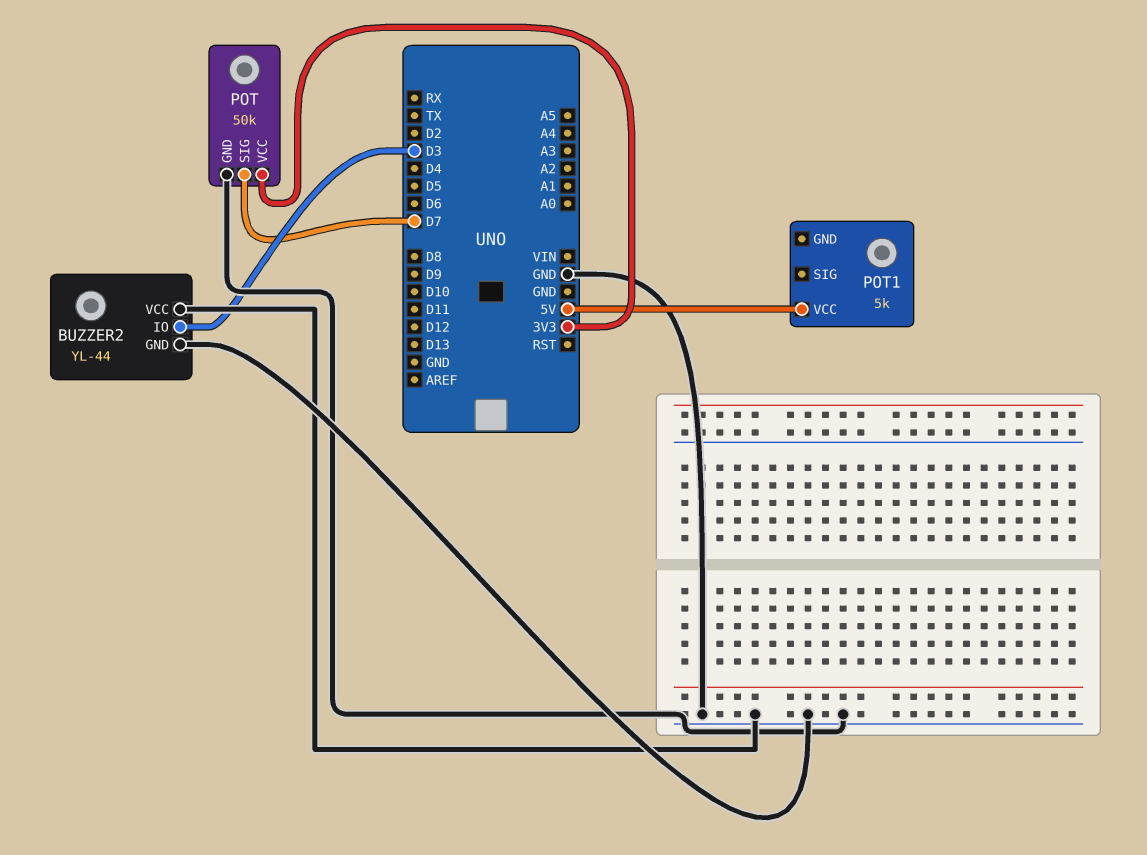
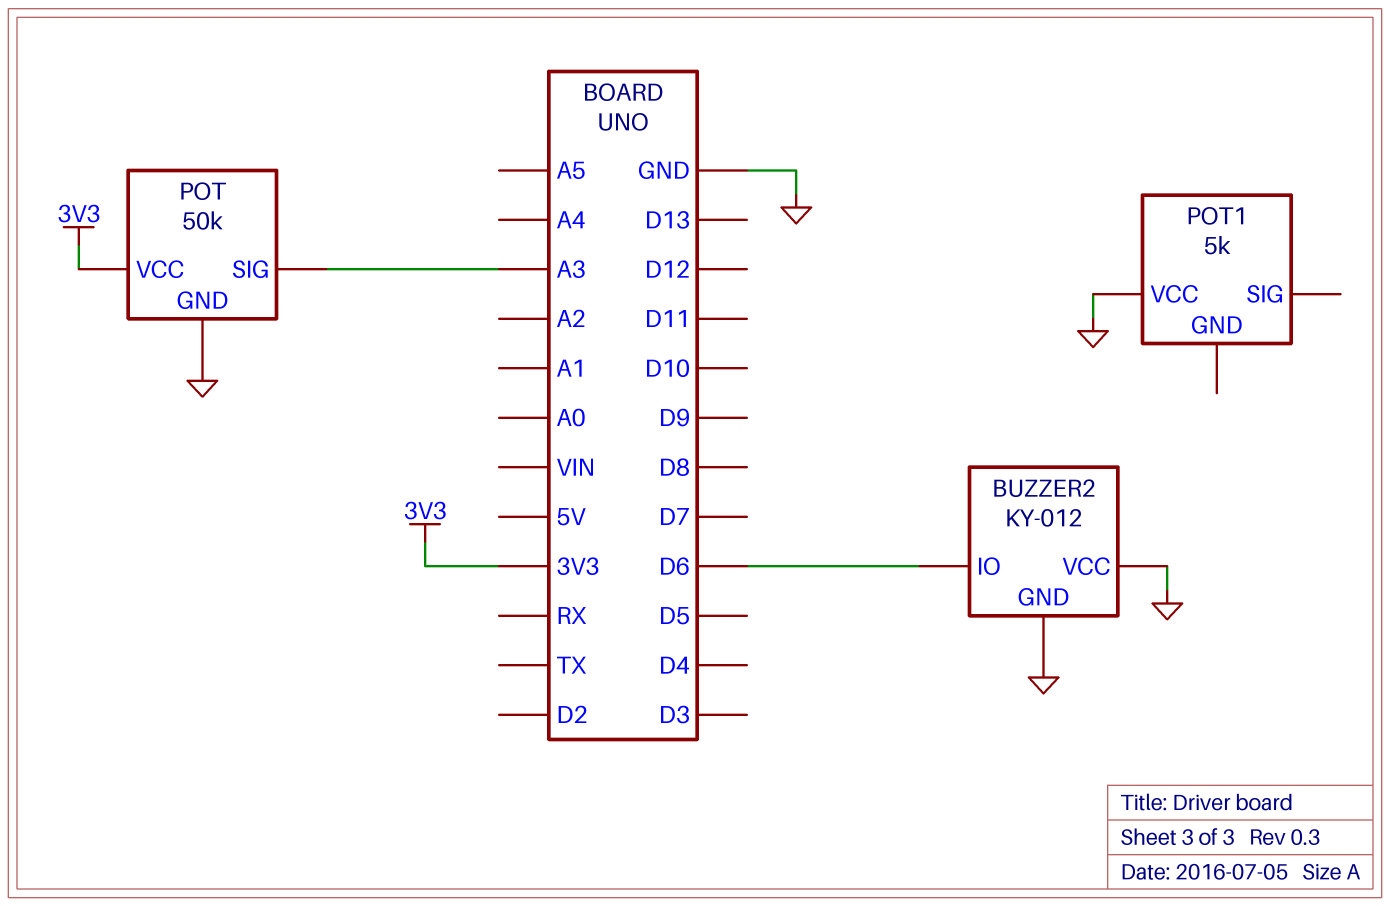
BUZZER2: YL-44 -> KY-012
BUZZER2 pin IO: D3 -> D6
POT pin SIG: D7 -> A3
POT1 pin VCC: 5V -> GND

